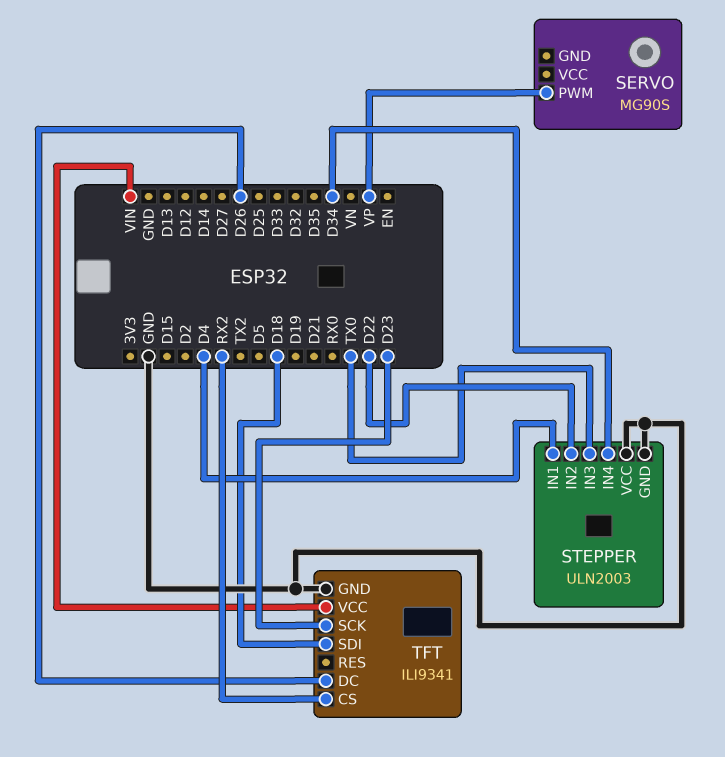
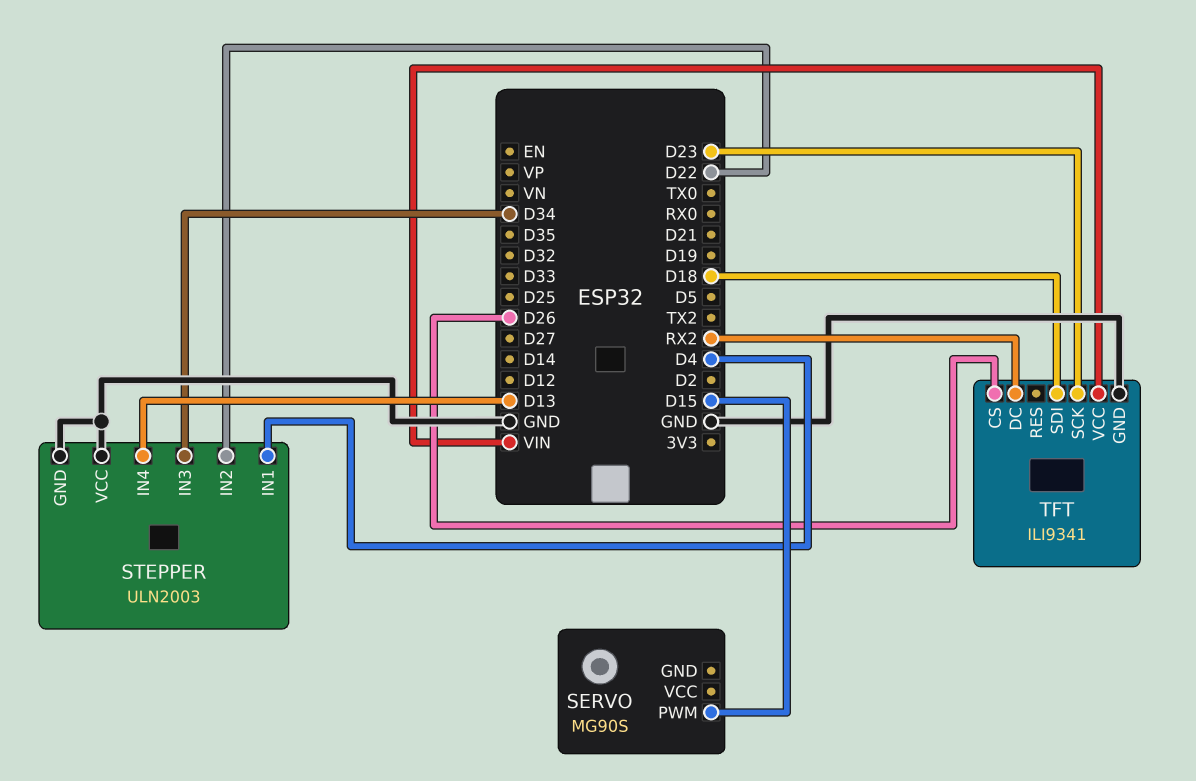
SERVO pin PWM: VP -> D15
STEPPER pin IN3: TX0 -> D34
STEPPER pin IN4: D34 -> D13
TFT pin CS: RX2 -> D26
TFT pin DC: D26 -> RX2

